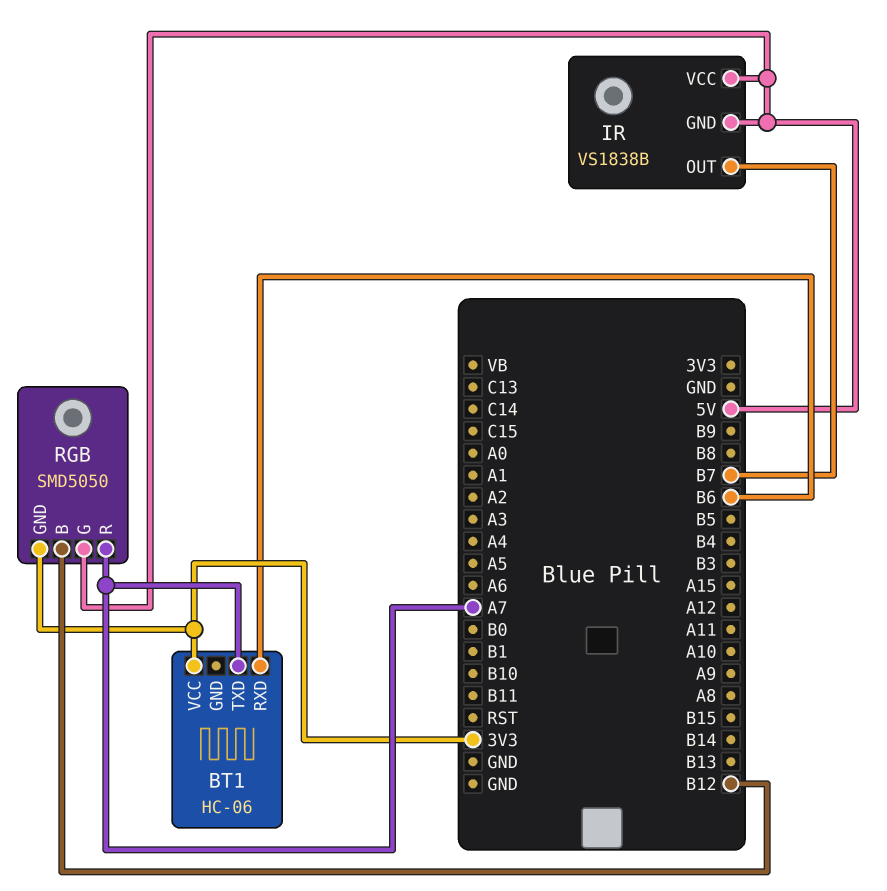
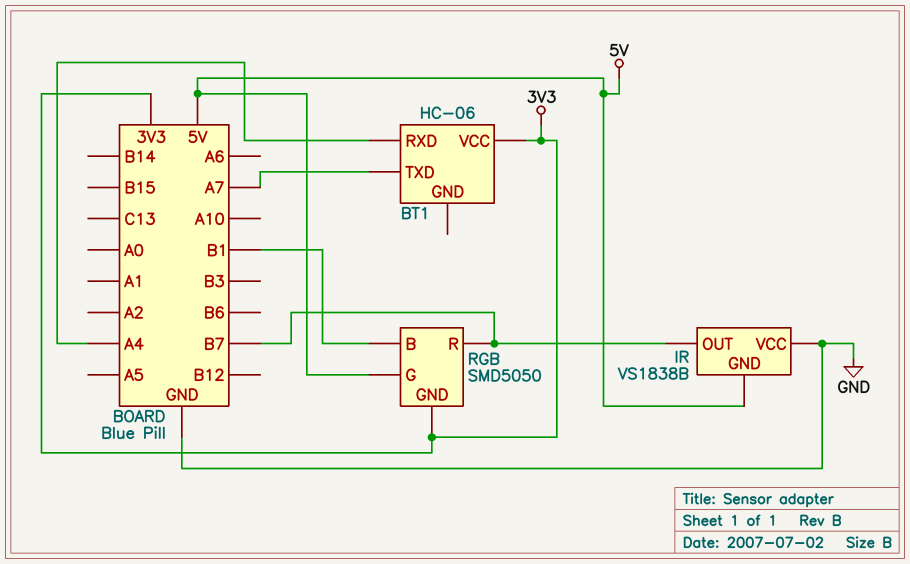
BT1 pin RXD: B6 -> A4
IR pin VCC: 5V -> GND
RGB pin B: B12 -> B1
RGB pin R: A7 -> B7

